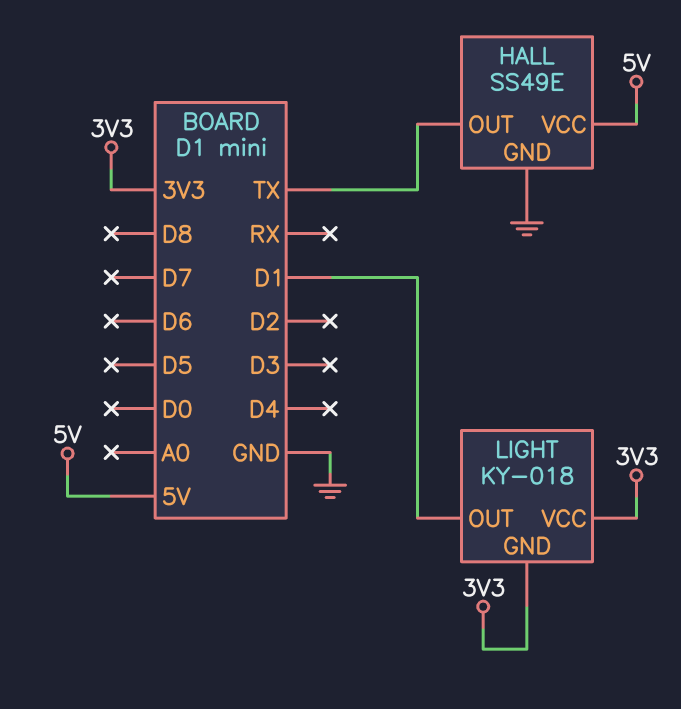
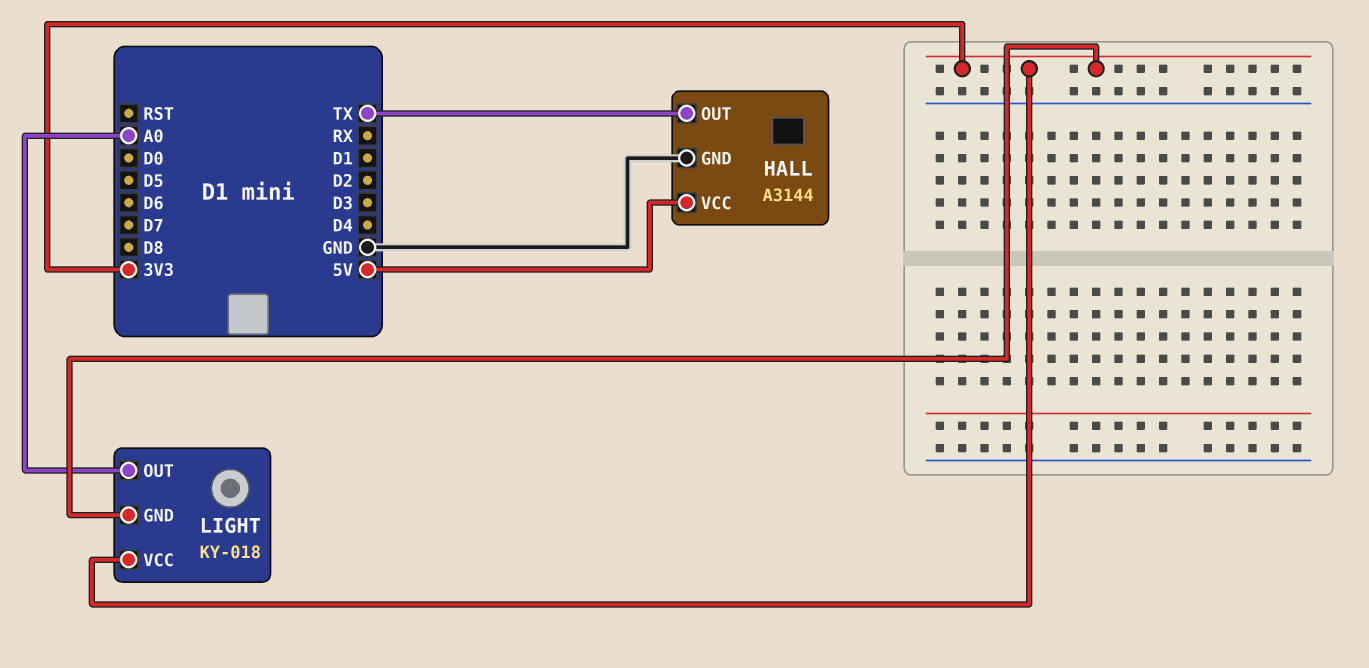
HALL: SS49E -> A3144
LIGHT pin OUT: D1 -> A0

